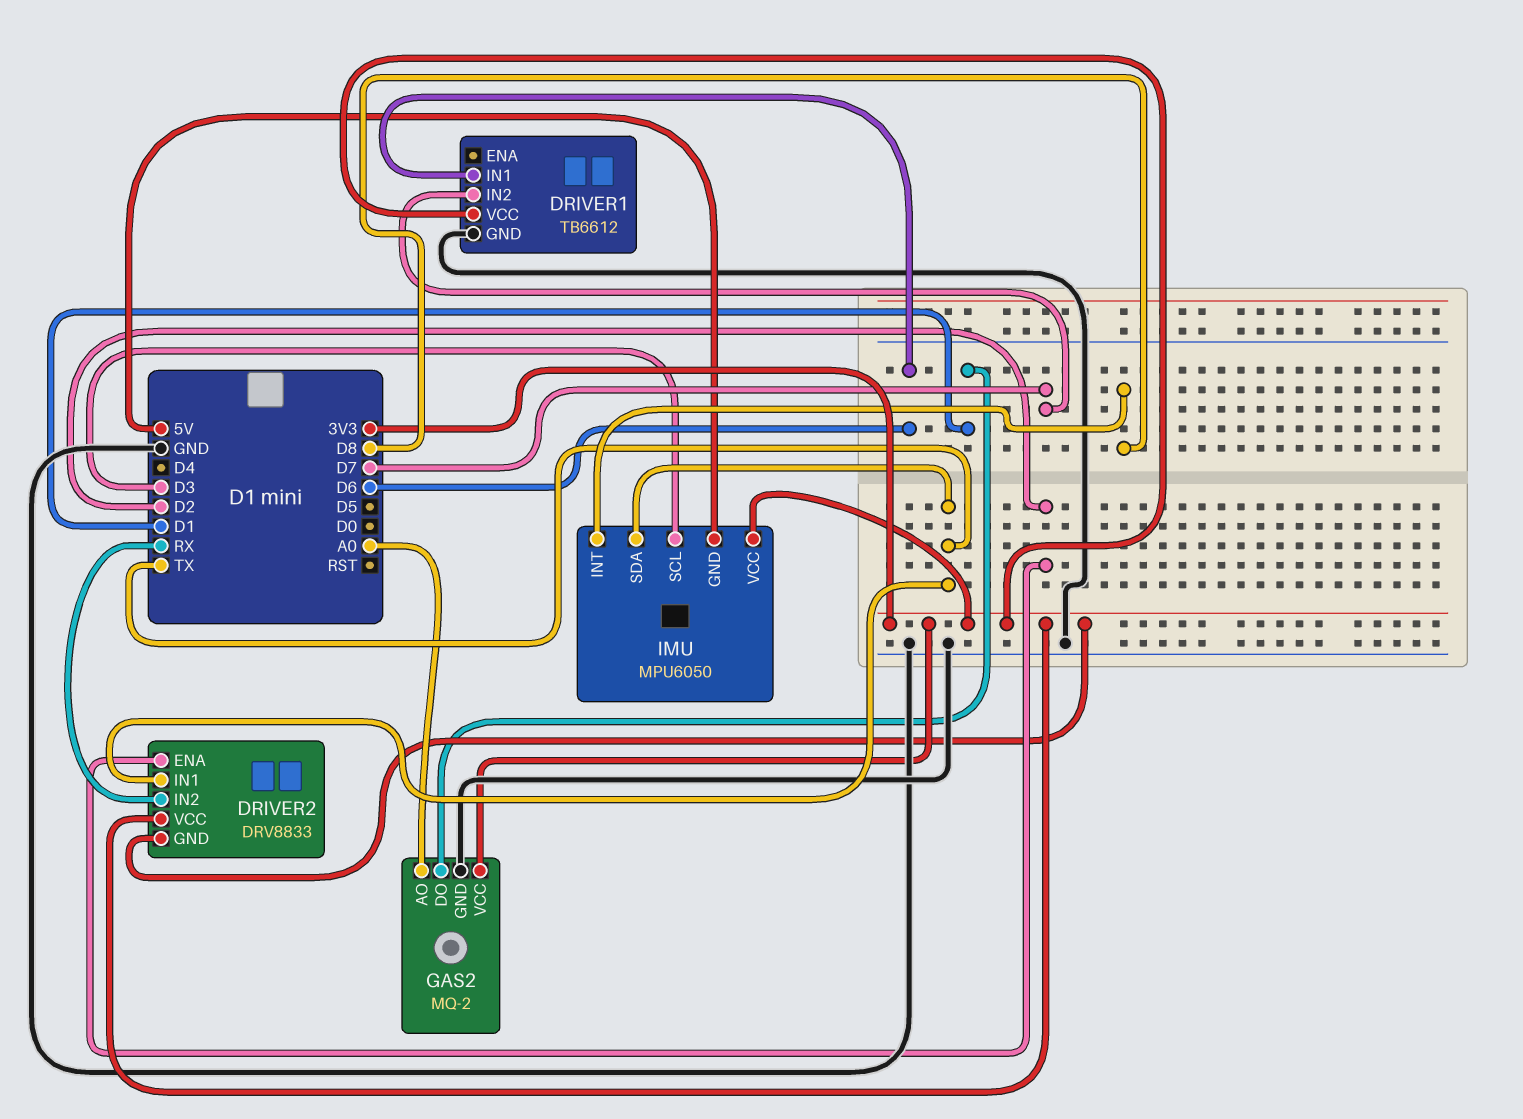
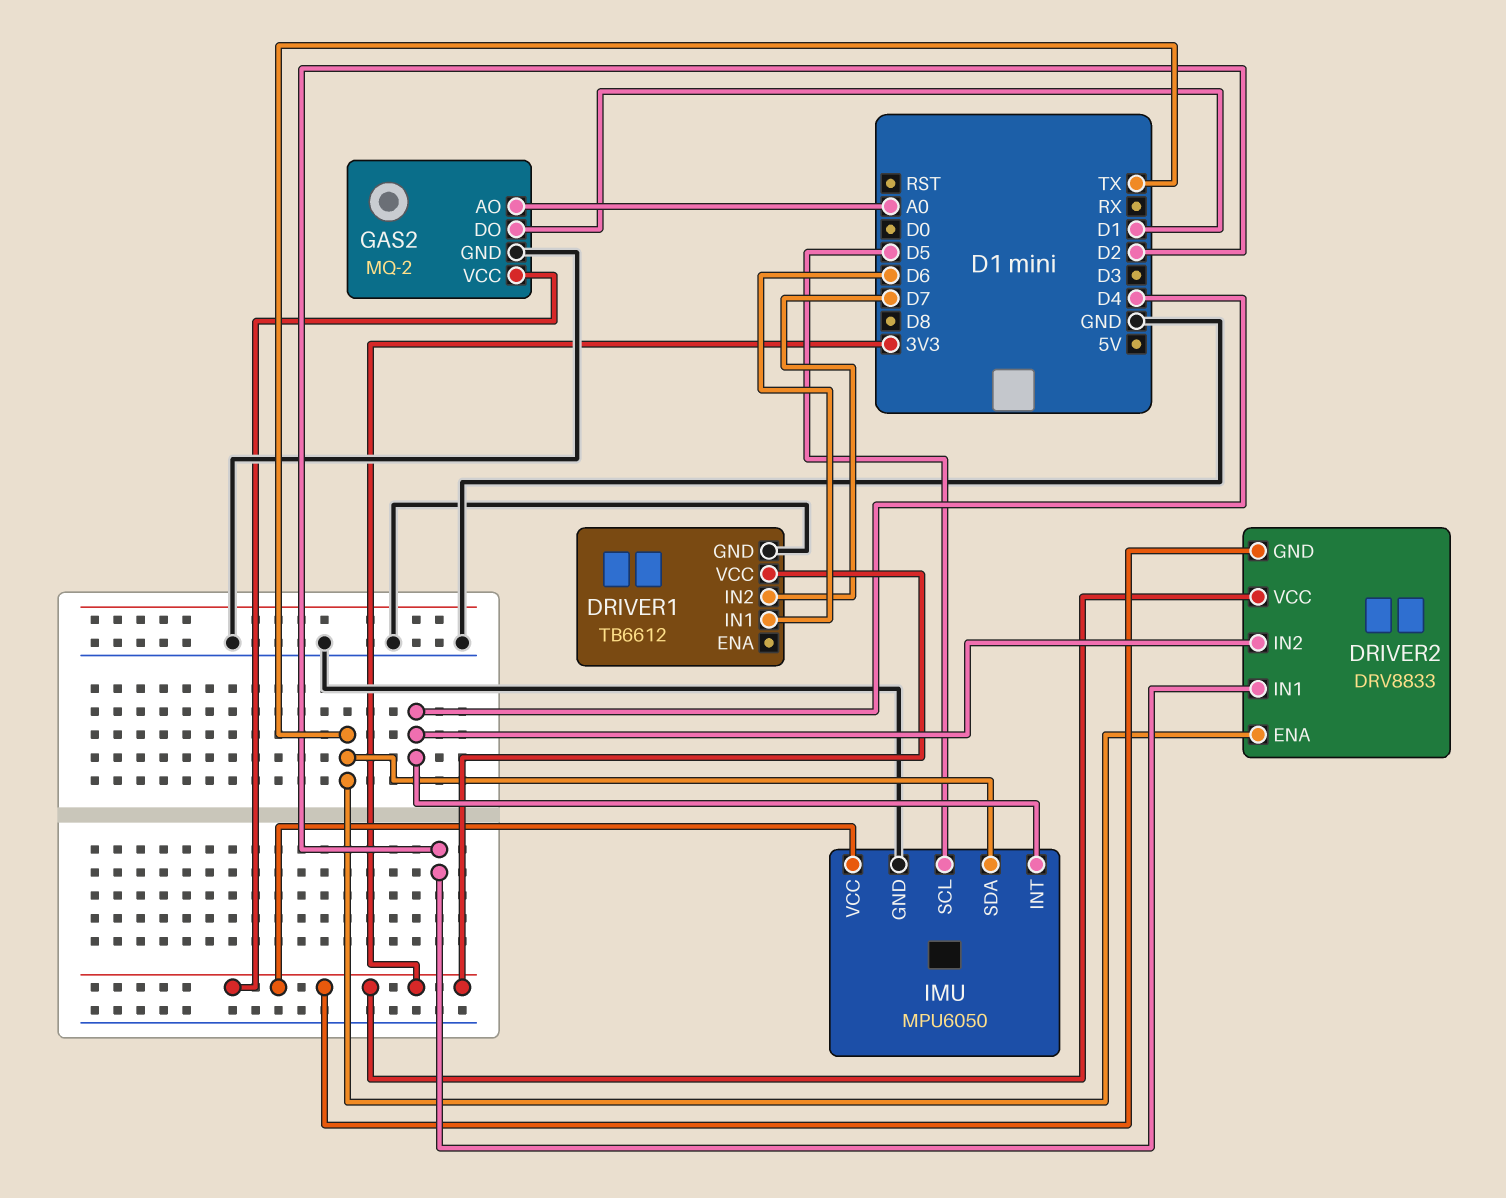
DRIVER2 pin ENA: D2 -> TX
DRIVER2 pin IN1: TX -> D2
DRIVER2 pin IN2: RX -> D4
IMU pin GND: 5V -> GND
IMU pin INT: D8 -> D4
IMU pin SCL: D3 -> D5

